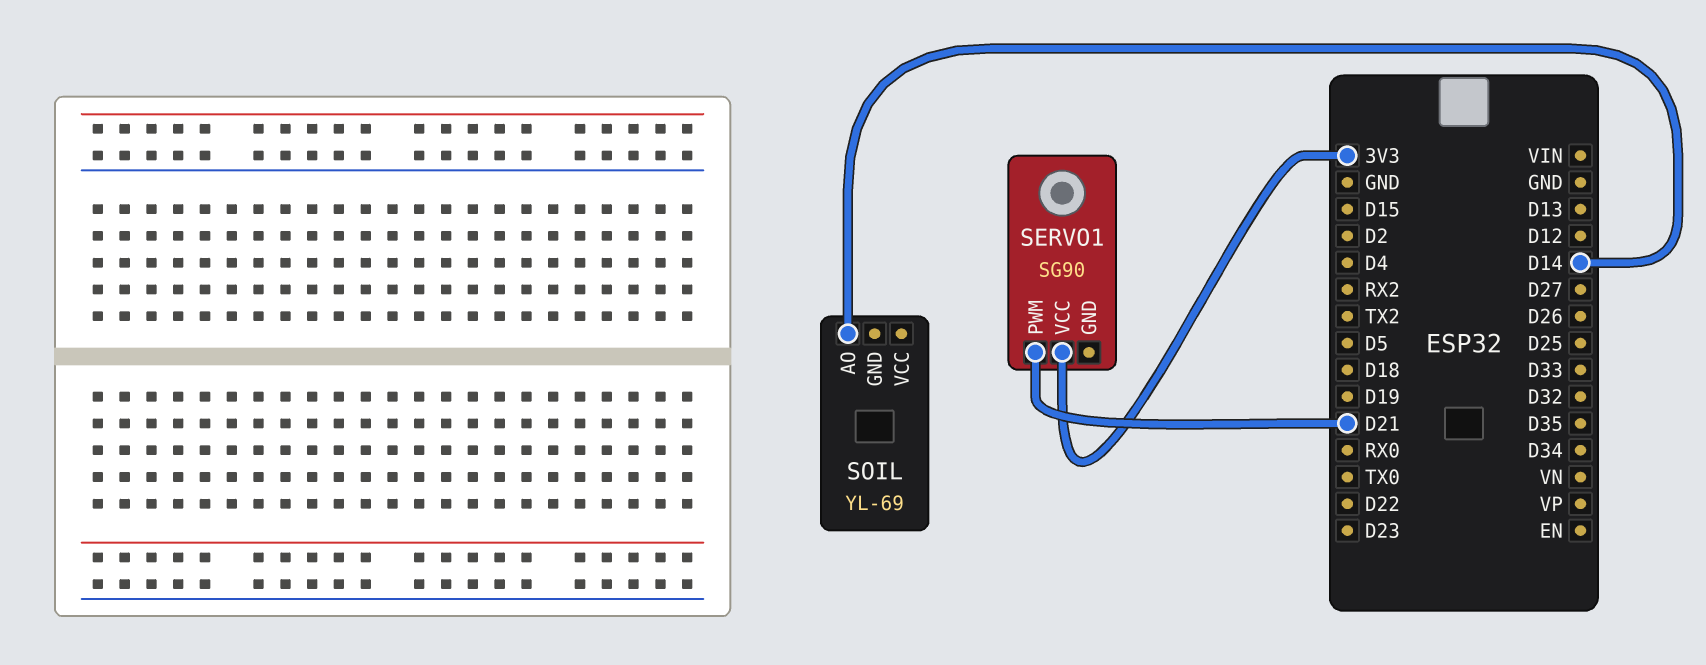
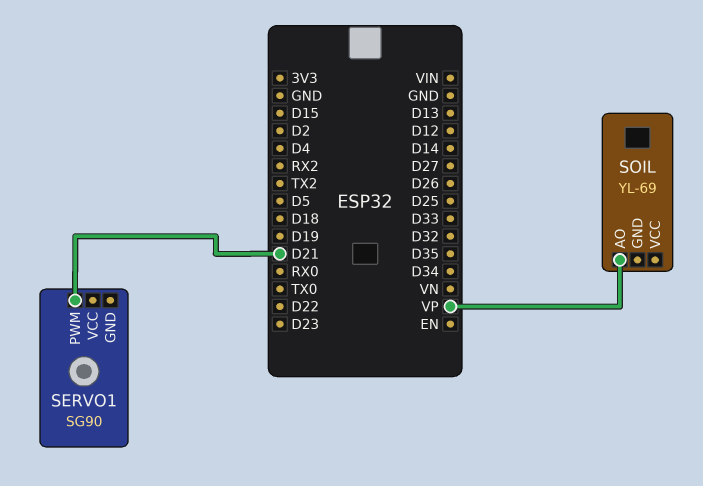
SERVO1 pin VCC: 3V3 -> none
SOIL pin AO: D14 -> VP

